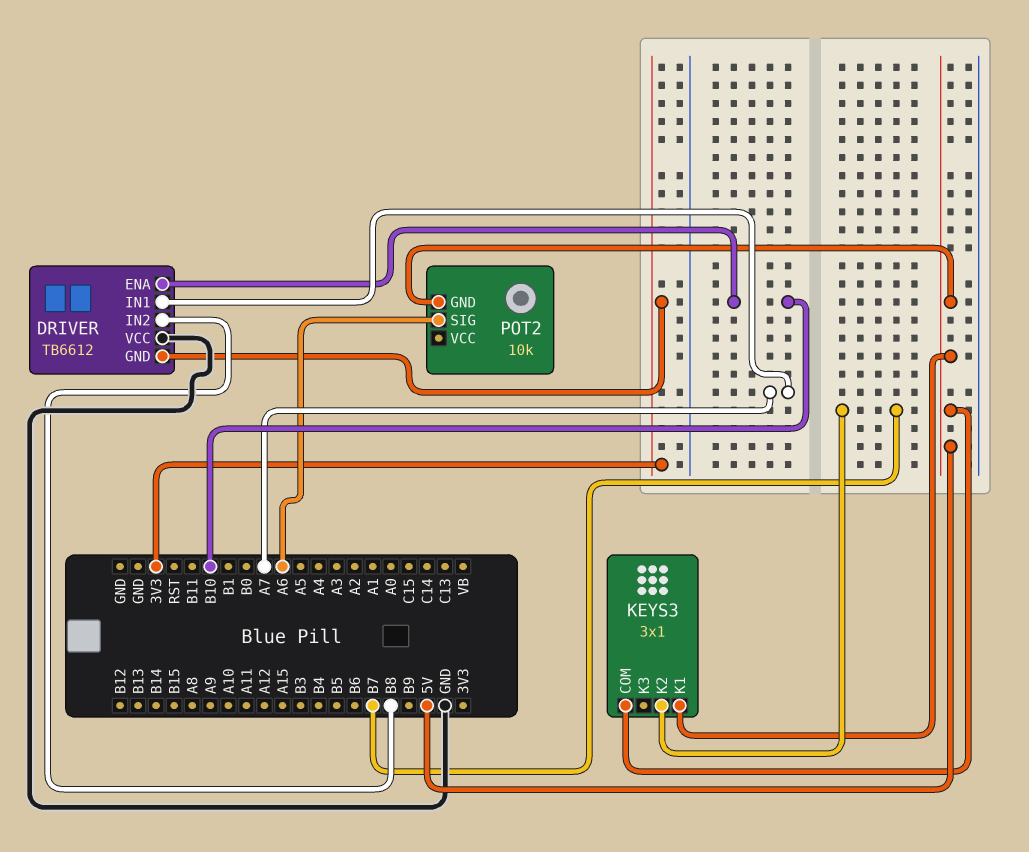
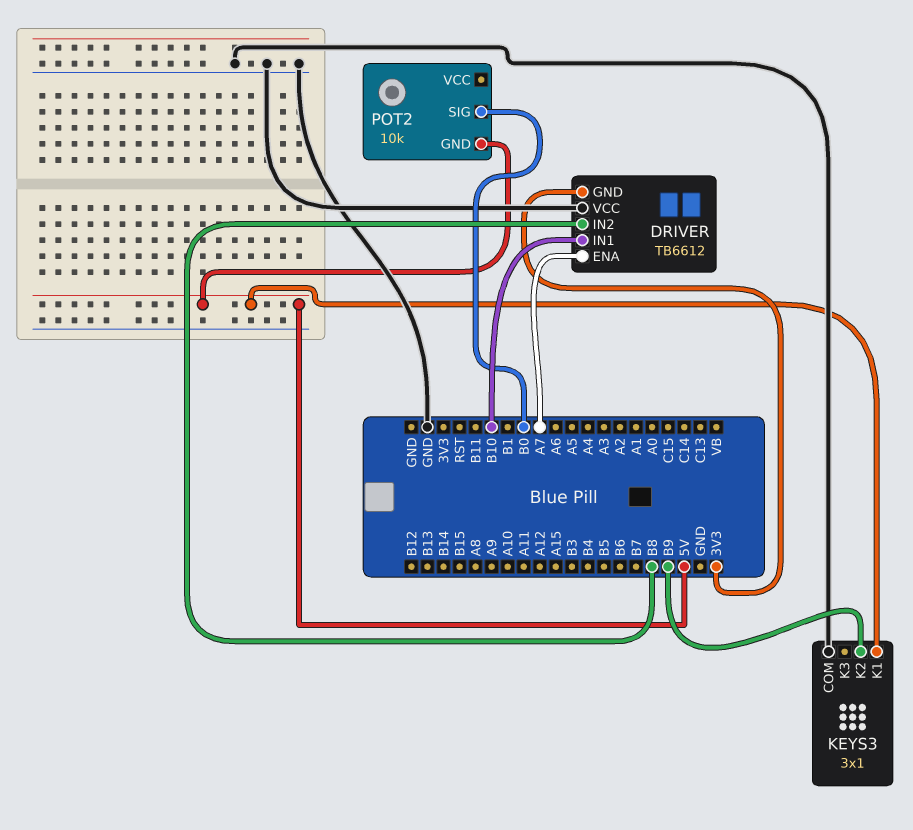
DRIVER pin ENA: B10 -> A7
DRIVER pin IN1: A7 -> B10
KEYS3 pin COM: 5V -> GND
KEYS3 pin K2: B7 -> B9
POT2 pin SIG: A6 -> B0

